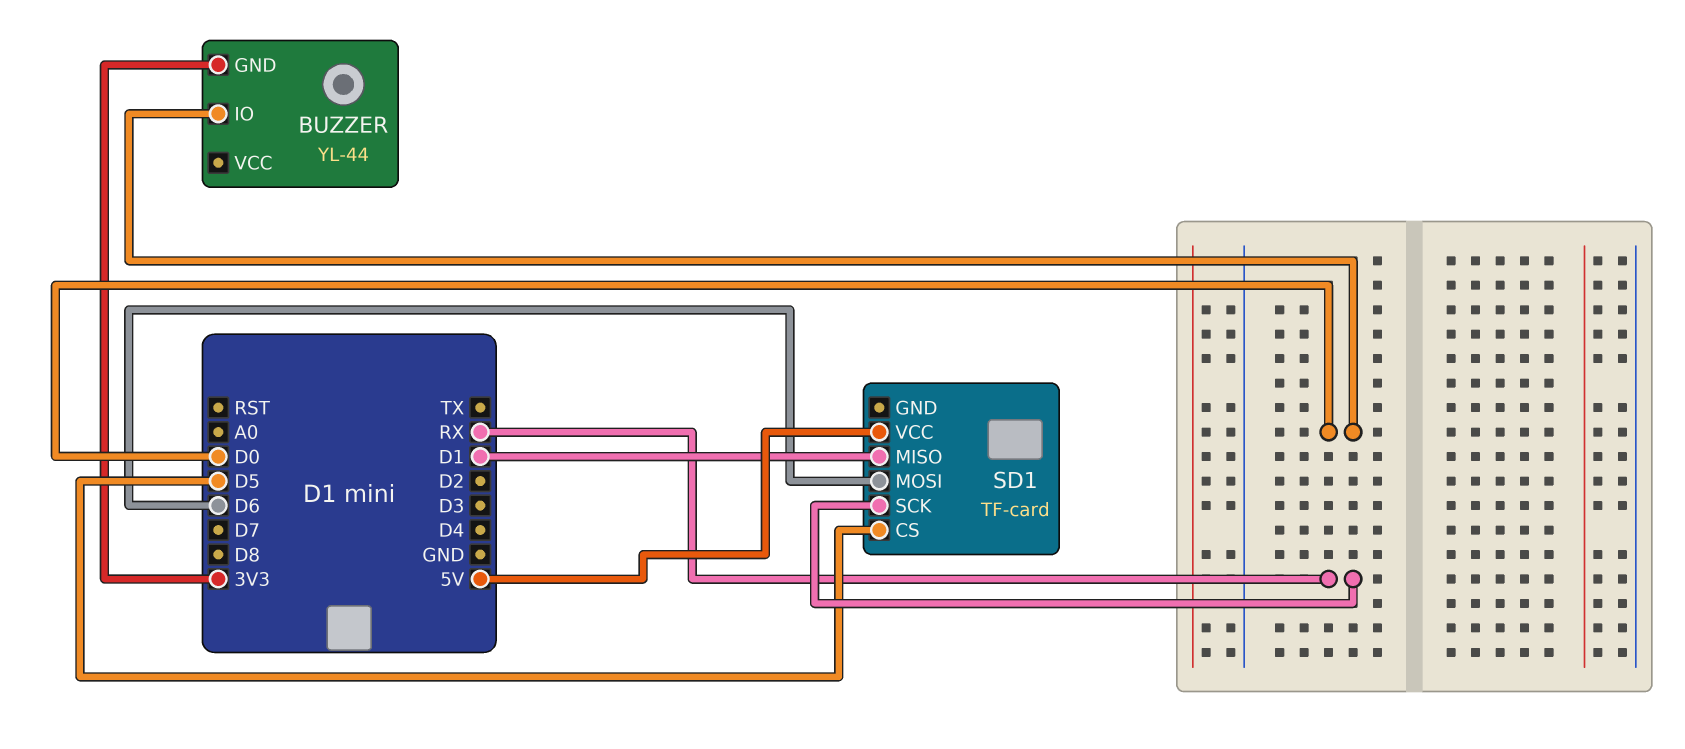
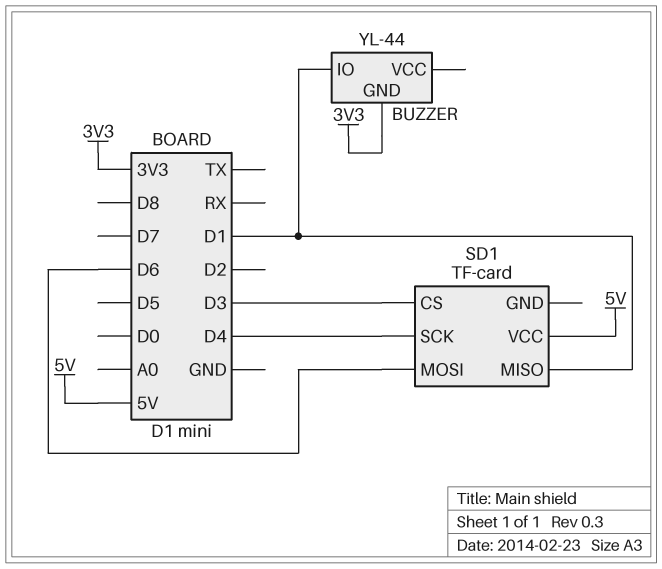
BUZZER pin IO: D0 -> D1
SD1 pin CS: D5 -> D3
SD1 pin SCK: RX -> D4

